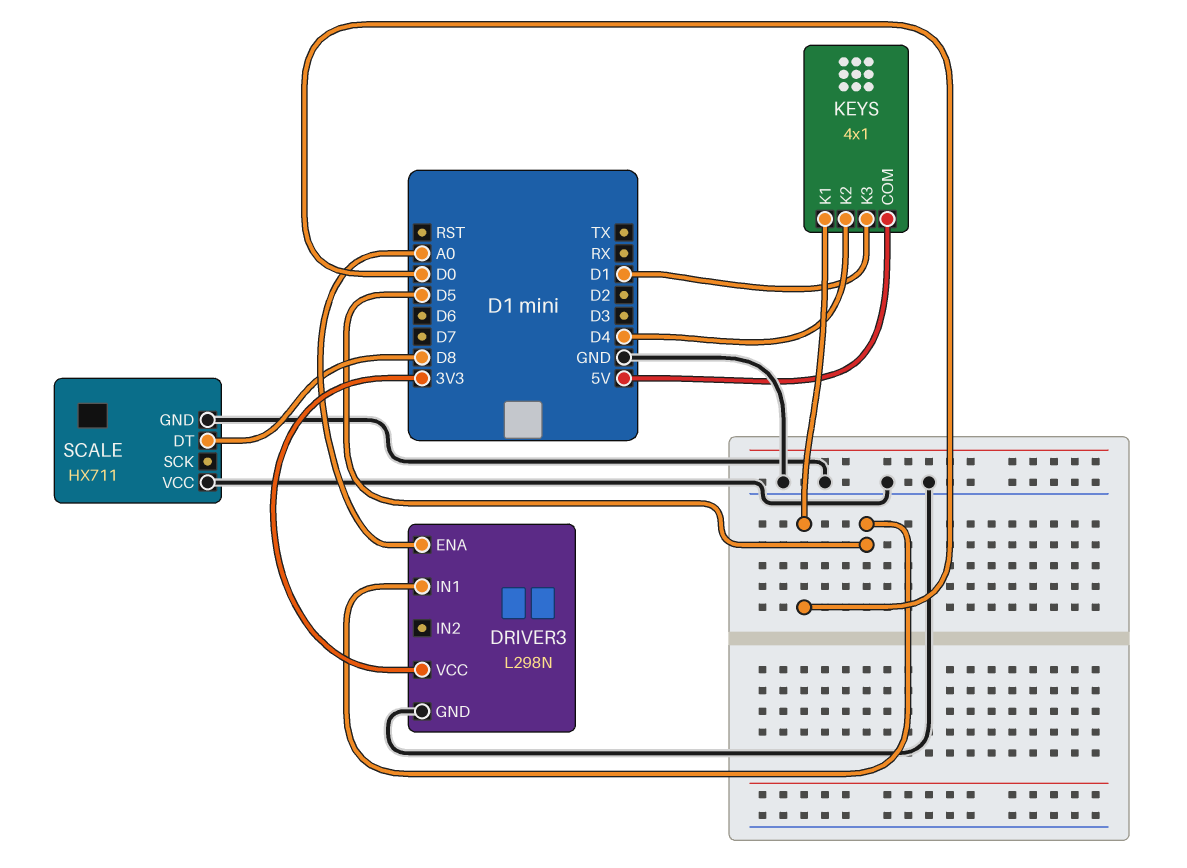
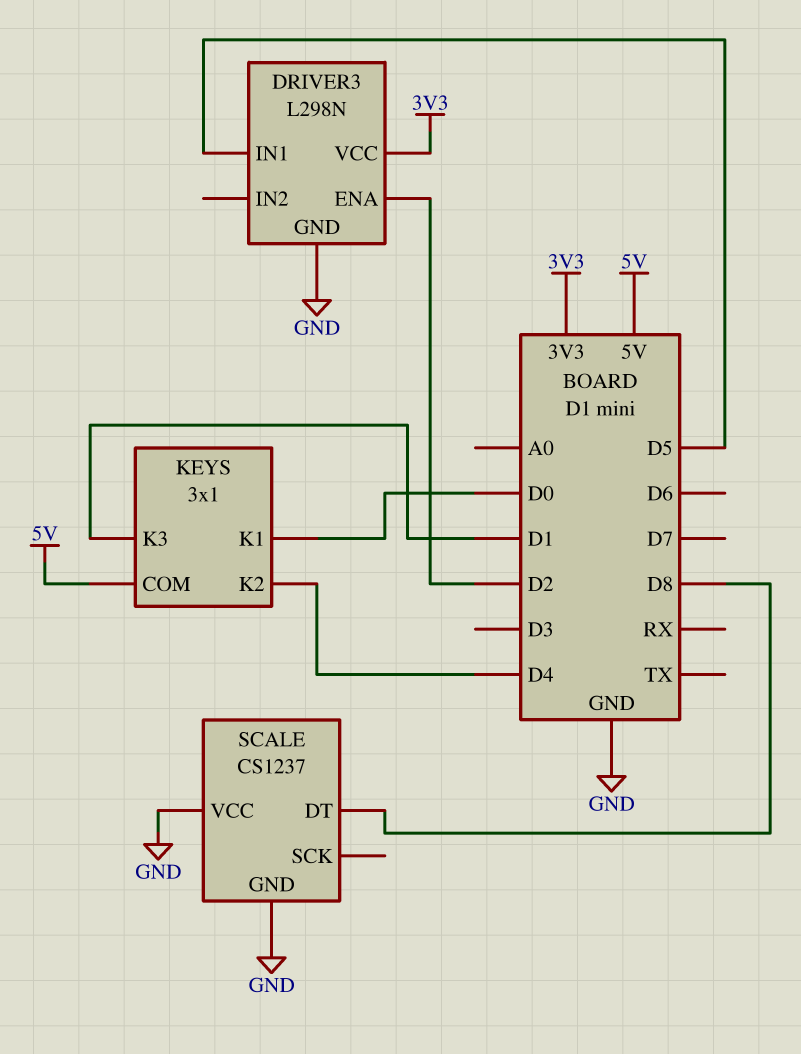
DRIVER3 pin ENA: A0 -> D2
KEYS: 4x1 -> 3x1
SCALE: HX711 -> CS1237

